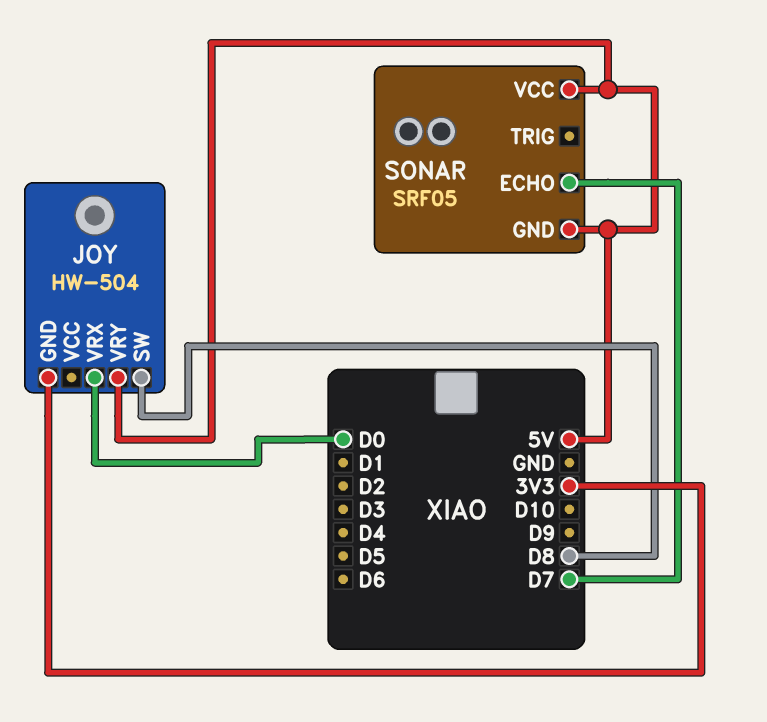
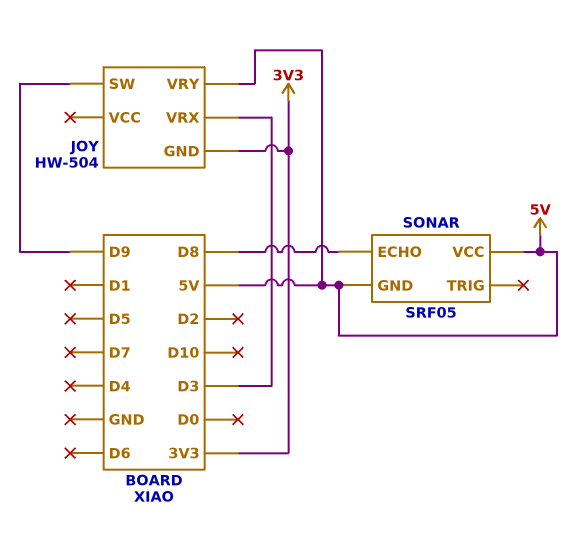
JOY pin SW: D8 -> D9
JOY pin VRX: D0 -> D3
SONAR pin ECHO: D7 -> D8

